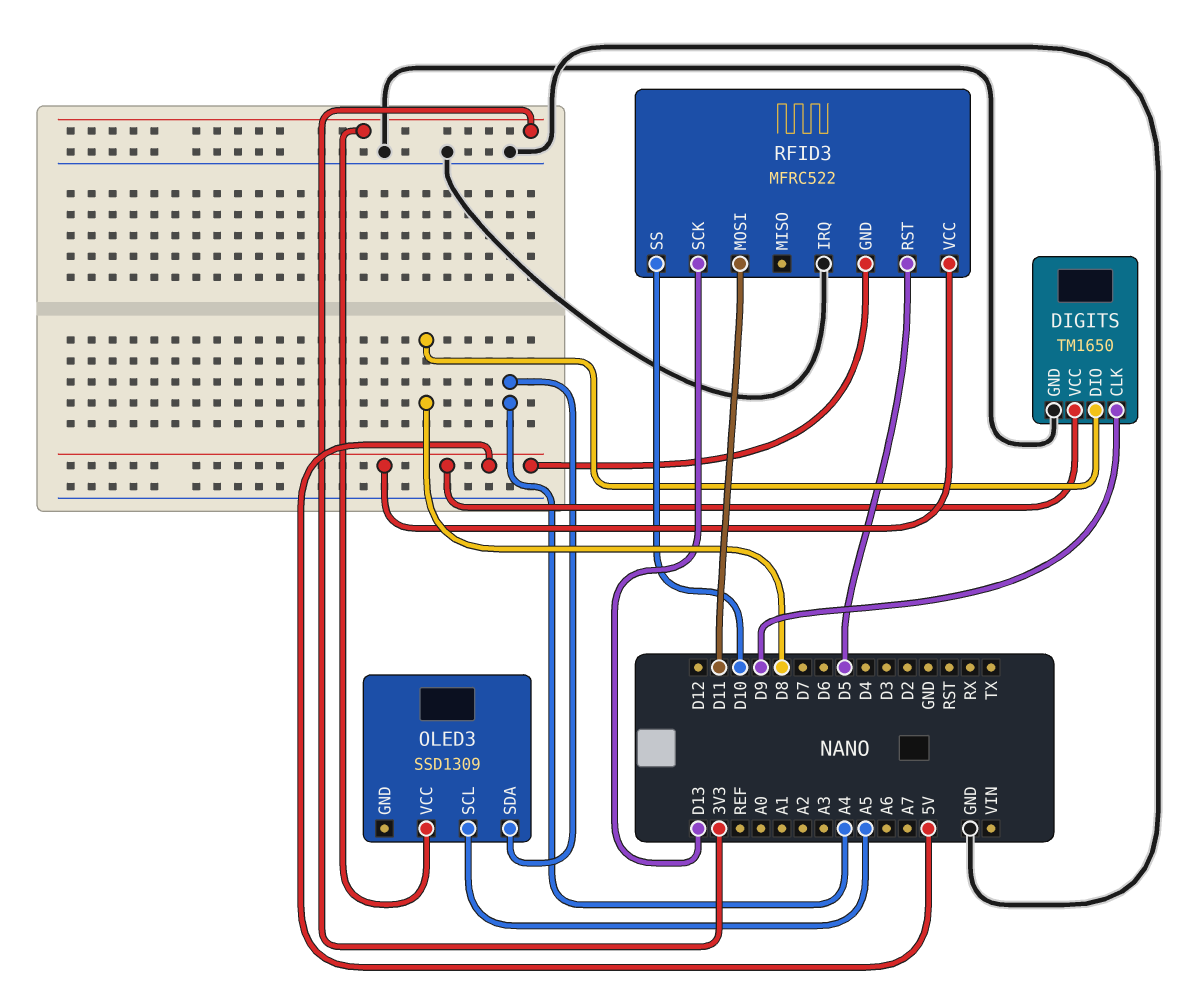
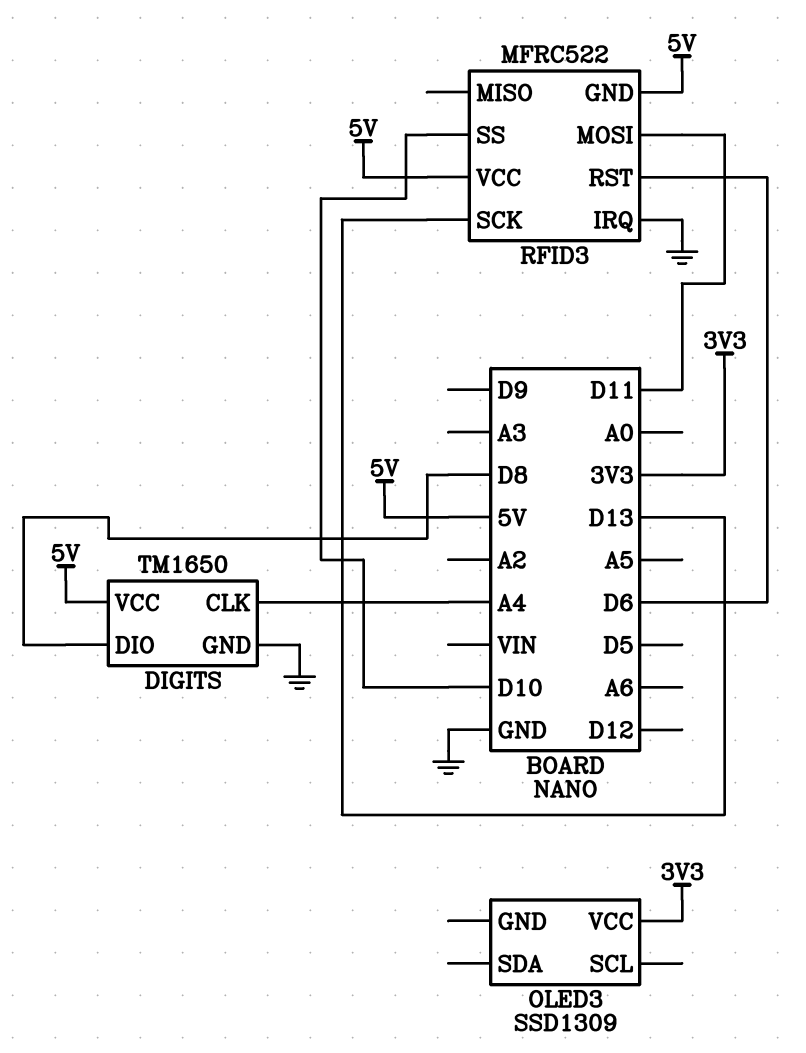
DIGITS pin CLK: D9 -> A4
OLED3 pin SCL: A5 -> none
OLED3 pin SDA: A4 -> none
RFID3 pin RST: D5 -> D6

